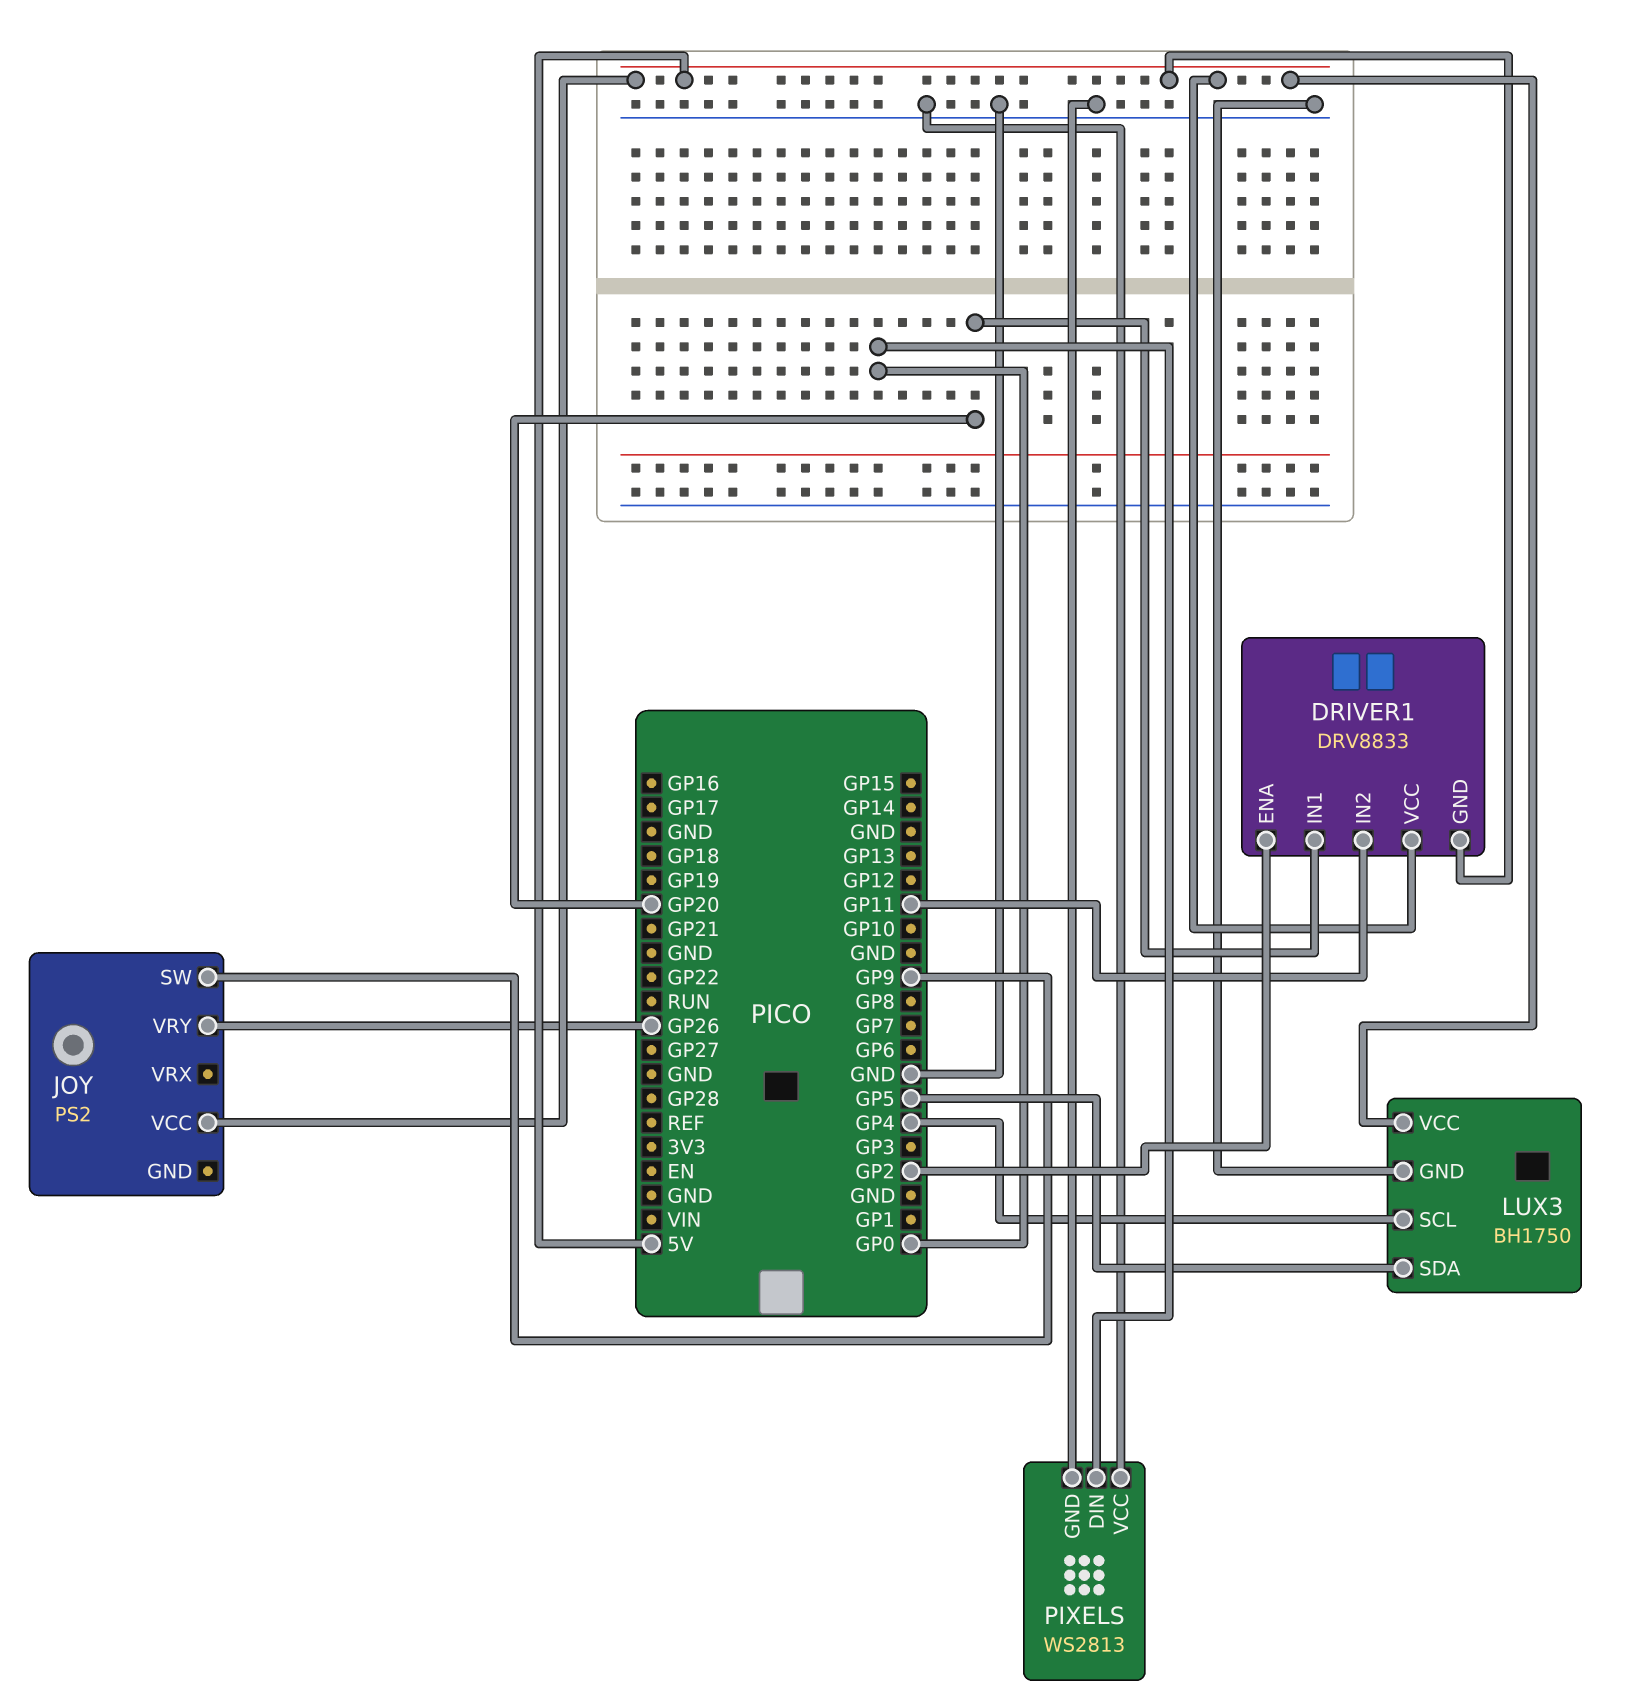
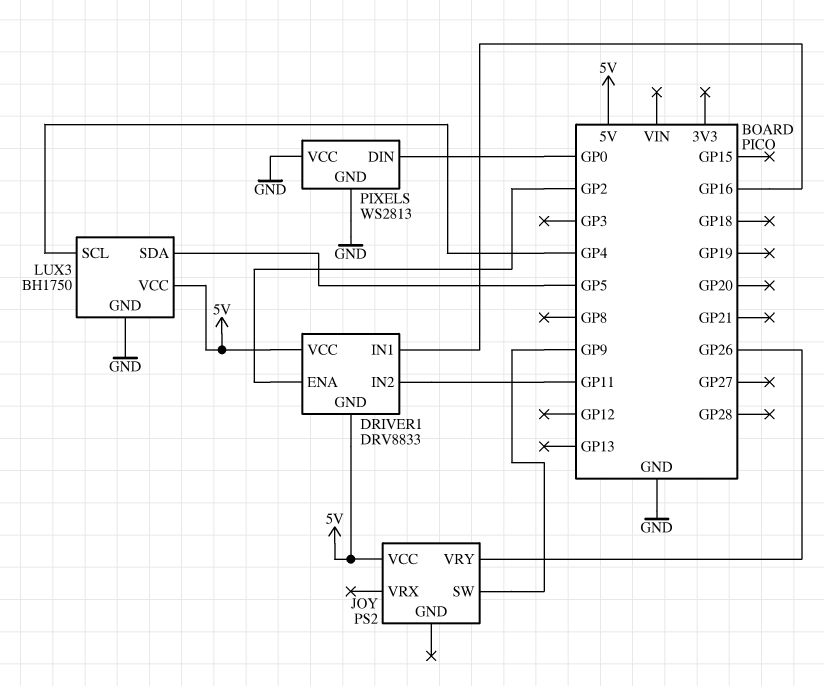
DRIVER1 pin IN1: GP20 -> GP16

